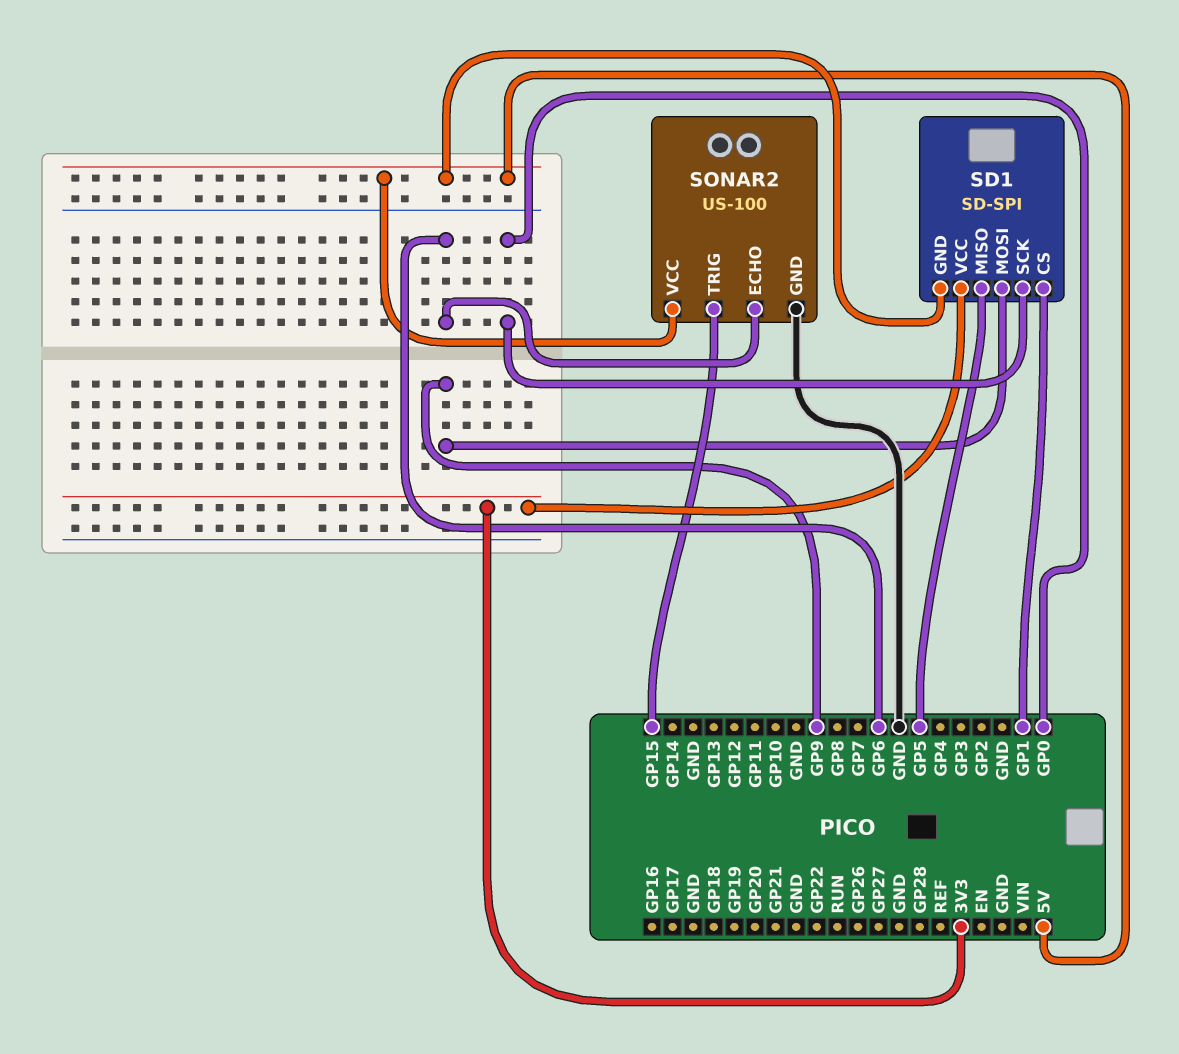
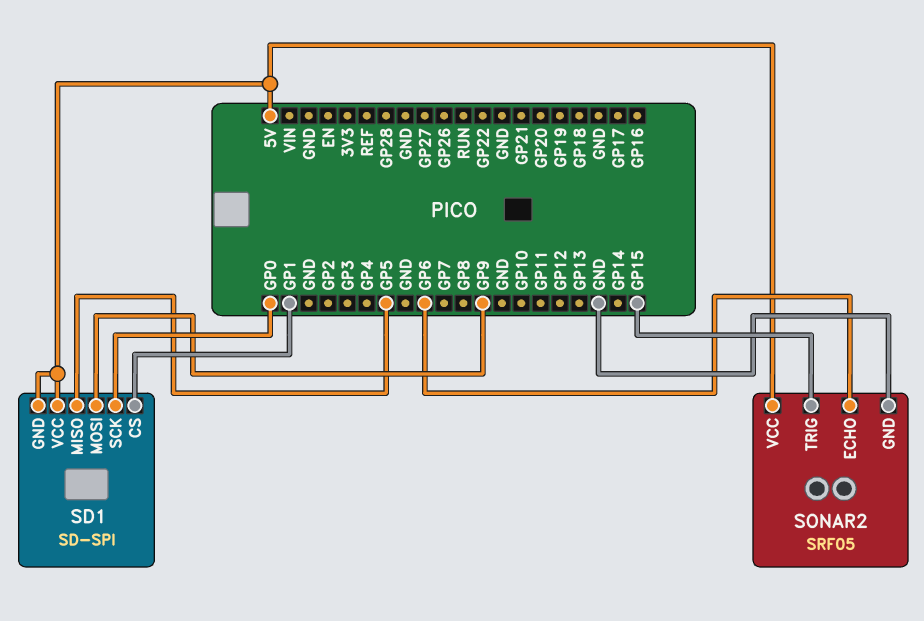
SD1 pin VCC: 3V3 -> 5V
SONAR2: US-100 -> SRF05

